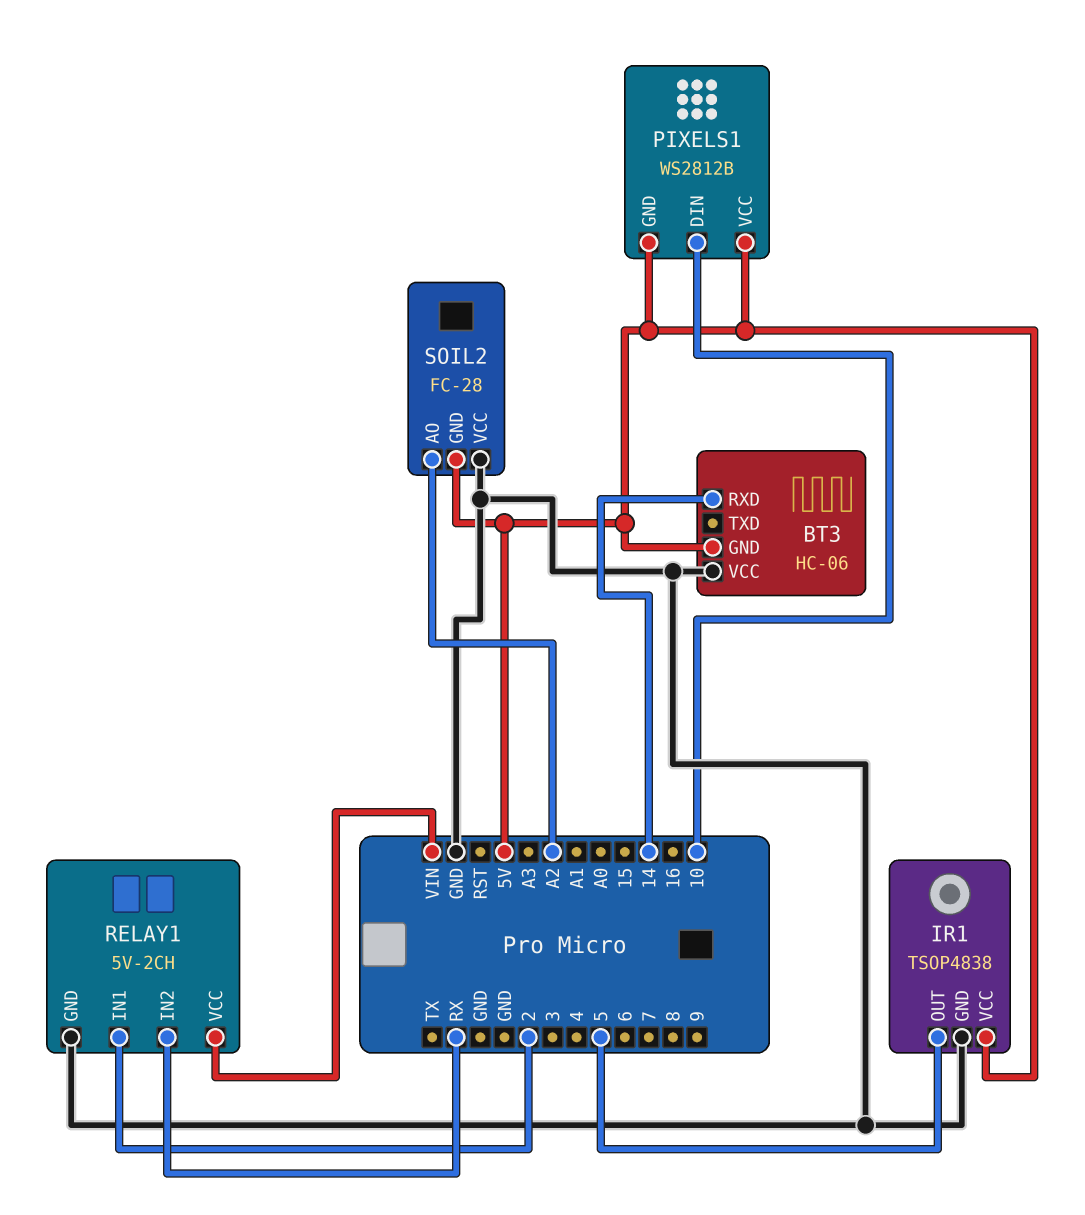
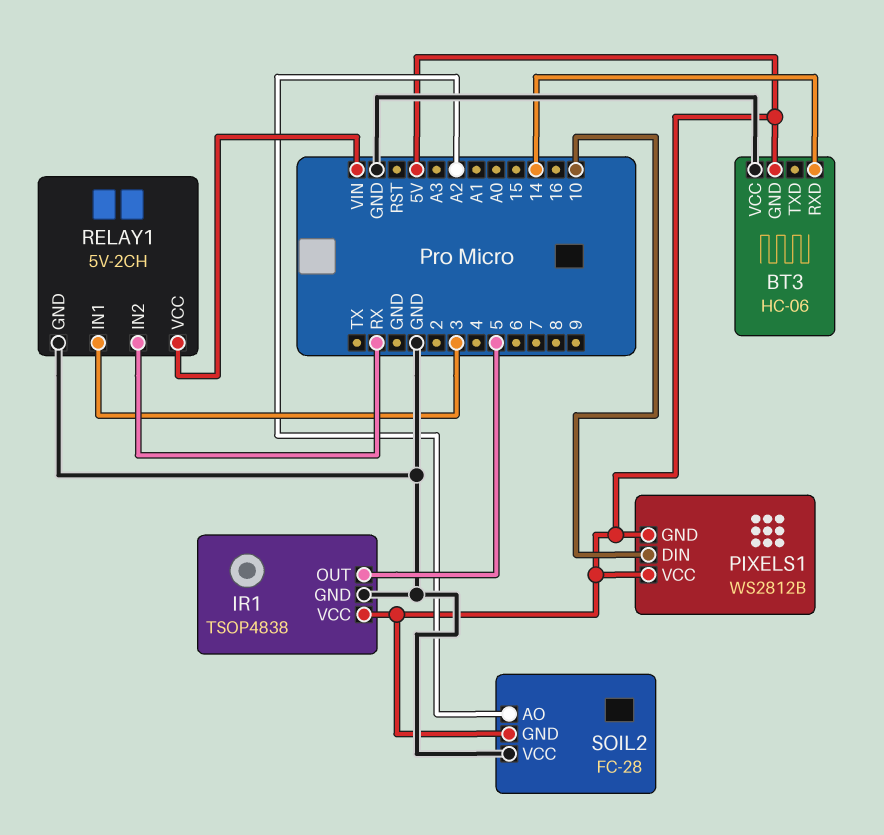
RELAY1 pin IN1: 2 -> 3

